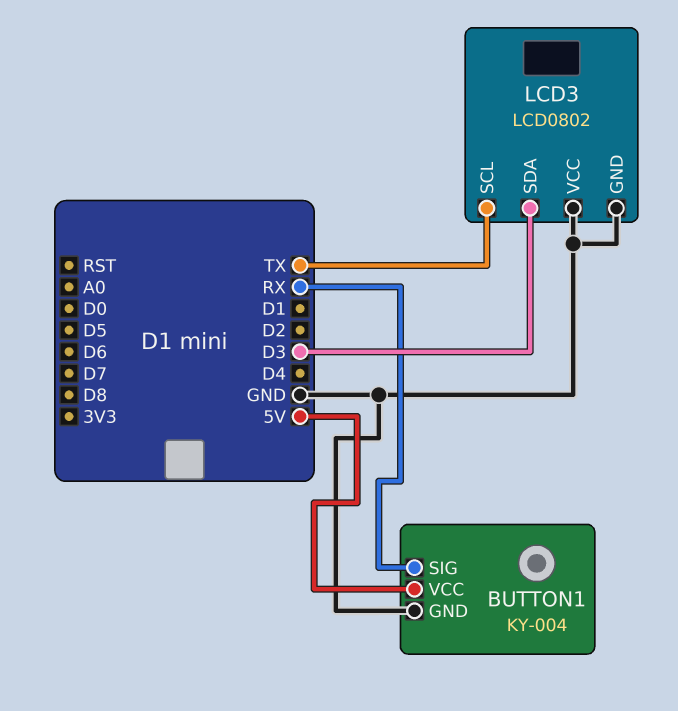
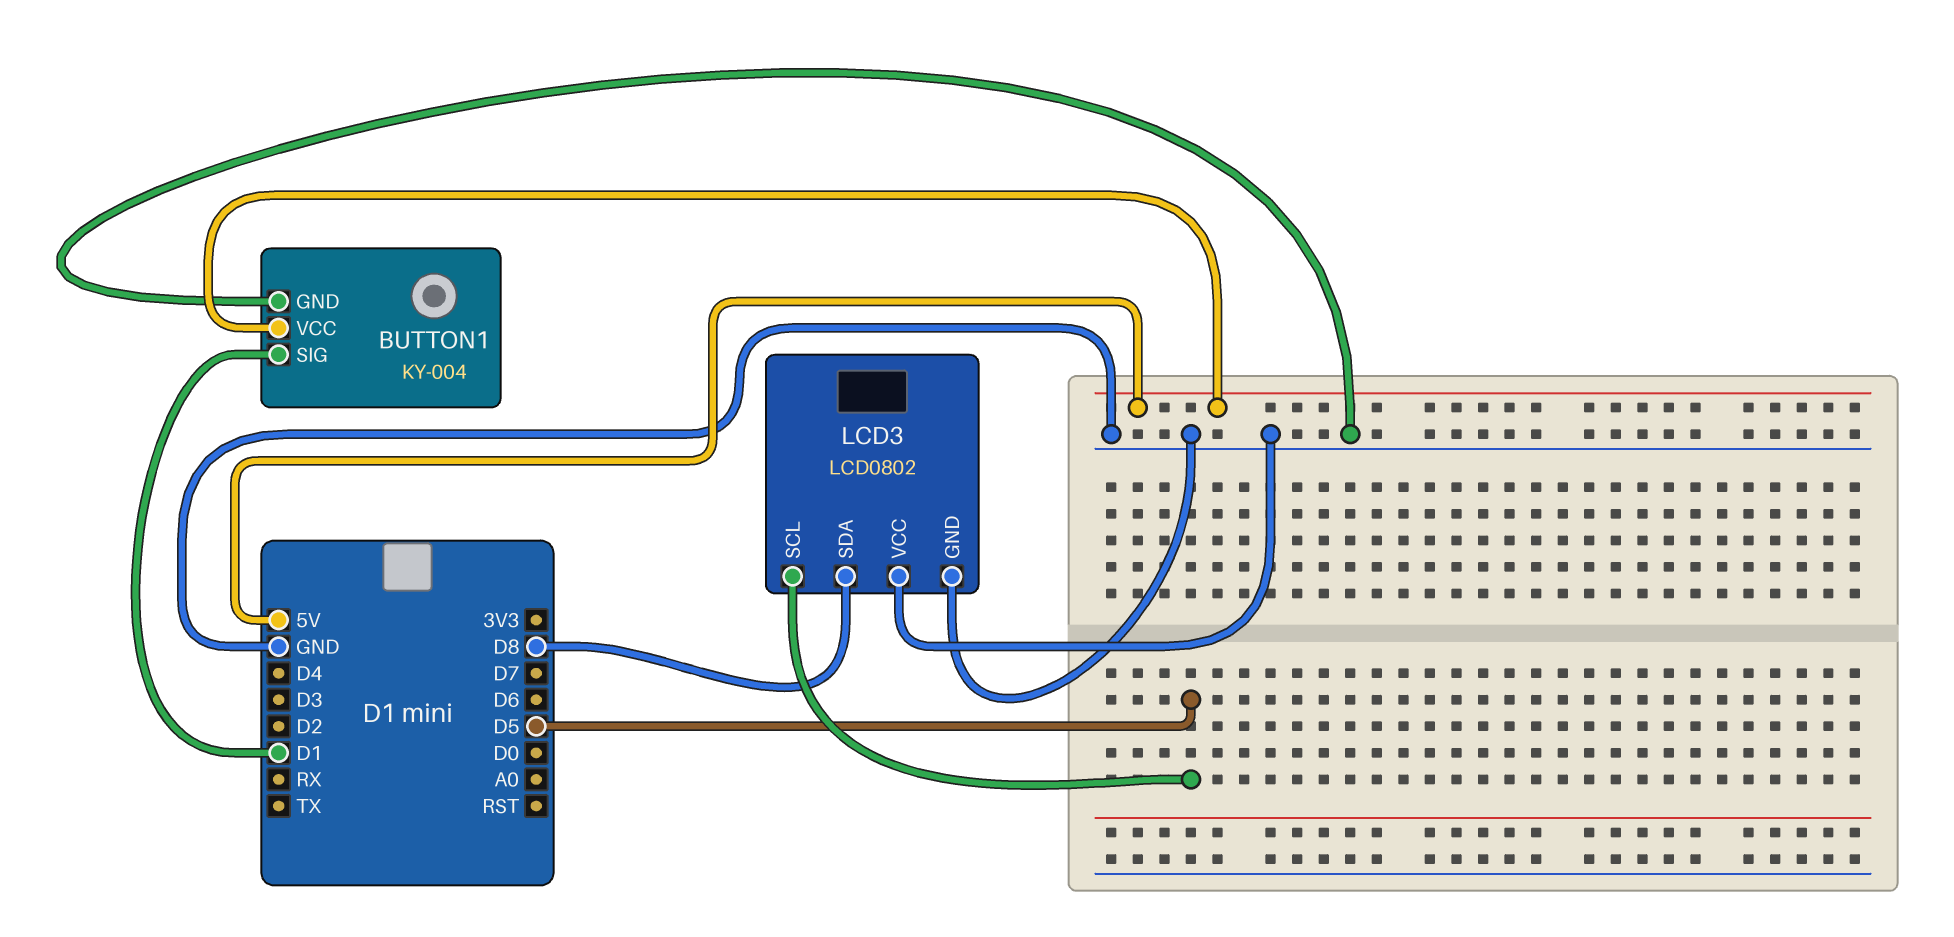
BUTTON1 pin SIG: RX -> D1
LCD3 pin SCL: TX -> D5
LCD3 pin SDA: D3 -> D8

